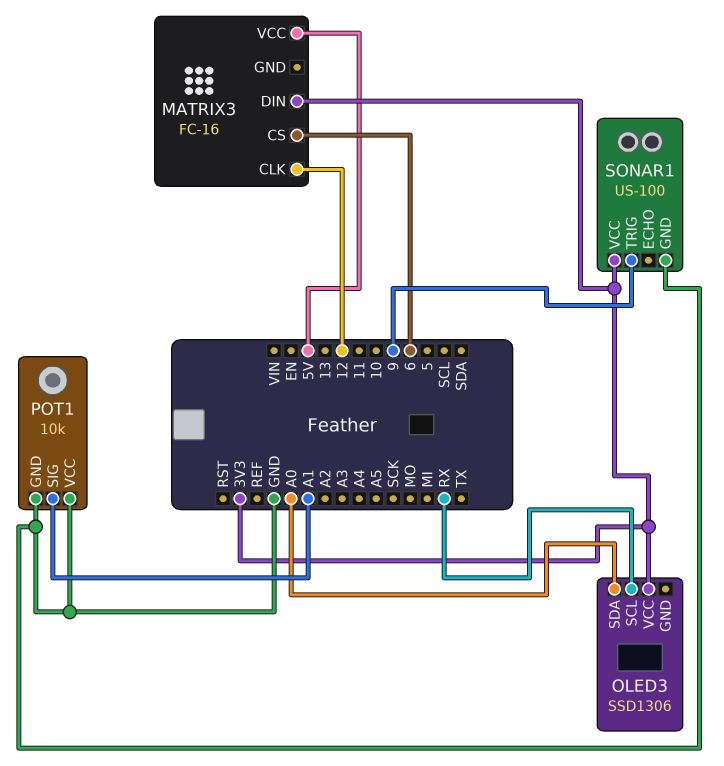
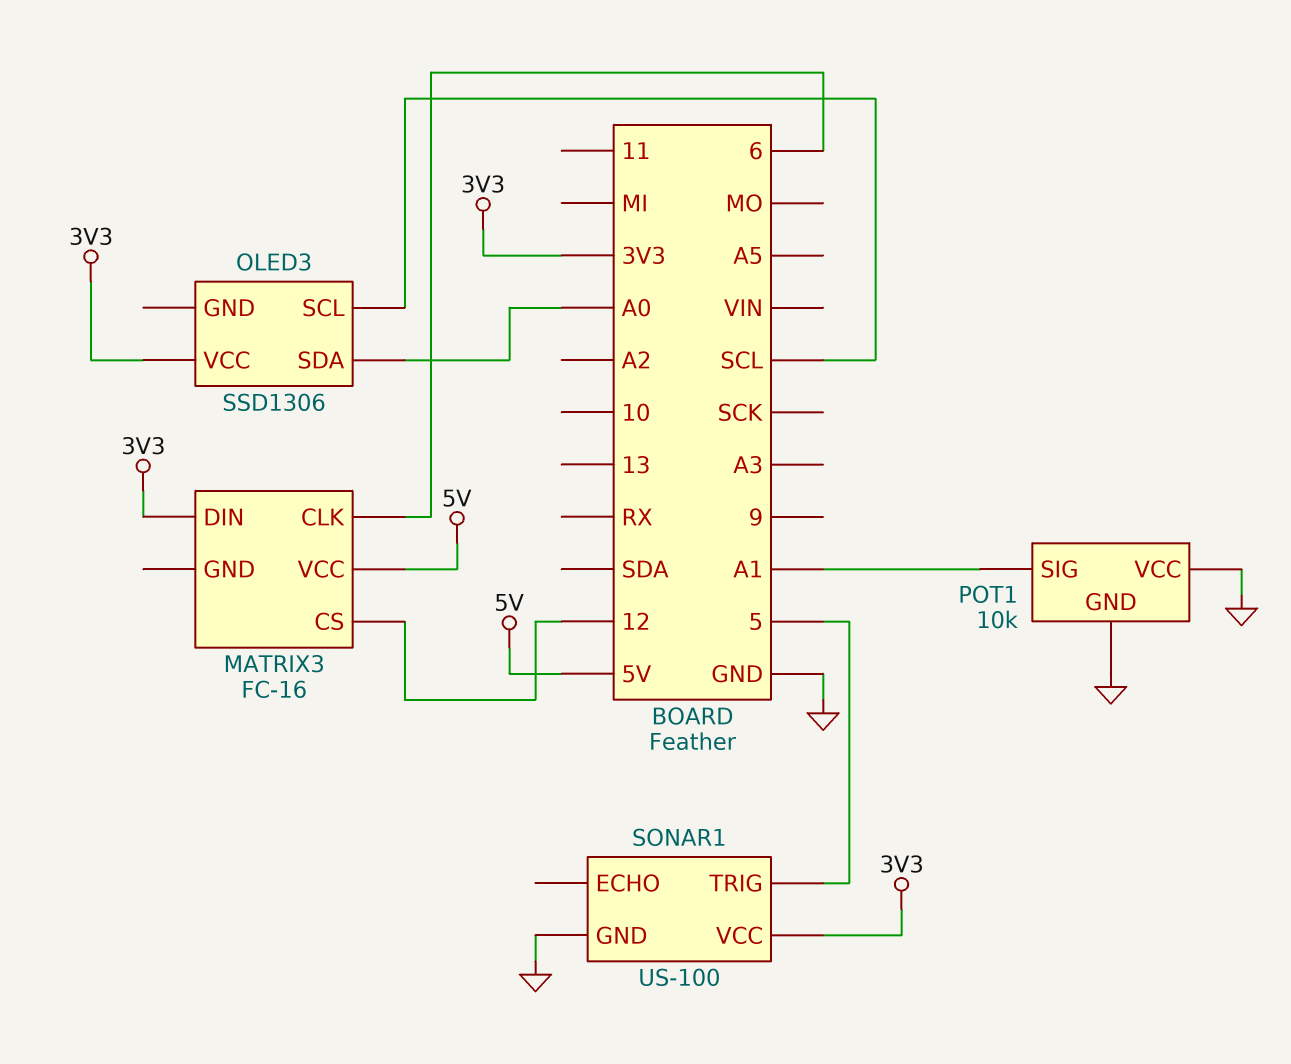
MATRIX3 pin CLK: 12 -> 6
MATRIX3 pin CS: 6 -> 12
OLED3 pin SCL: RX -> SCL
SONAR1 pin TRIG: 9 -> 5

